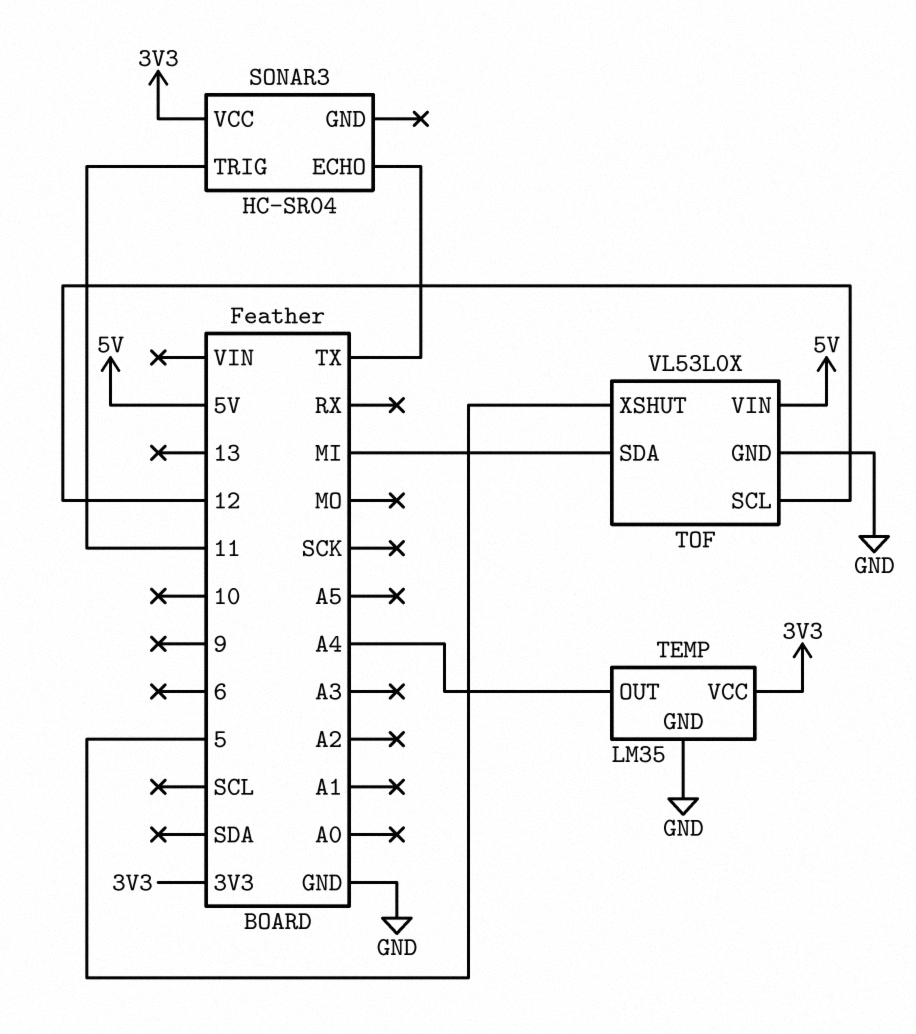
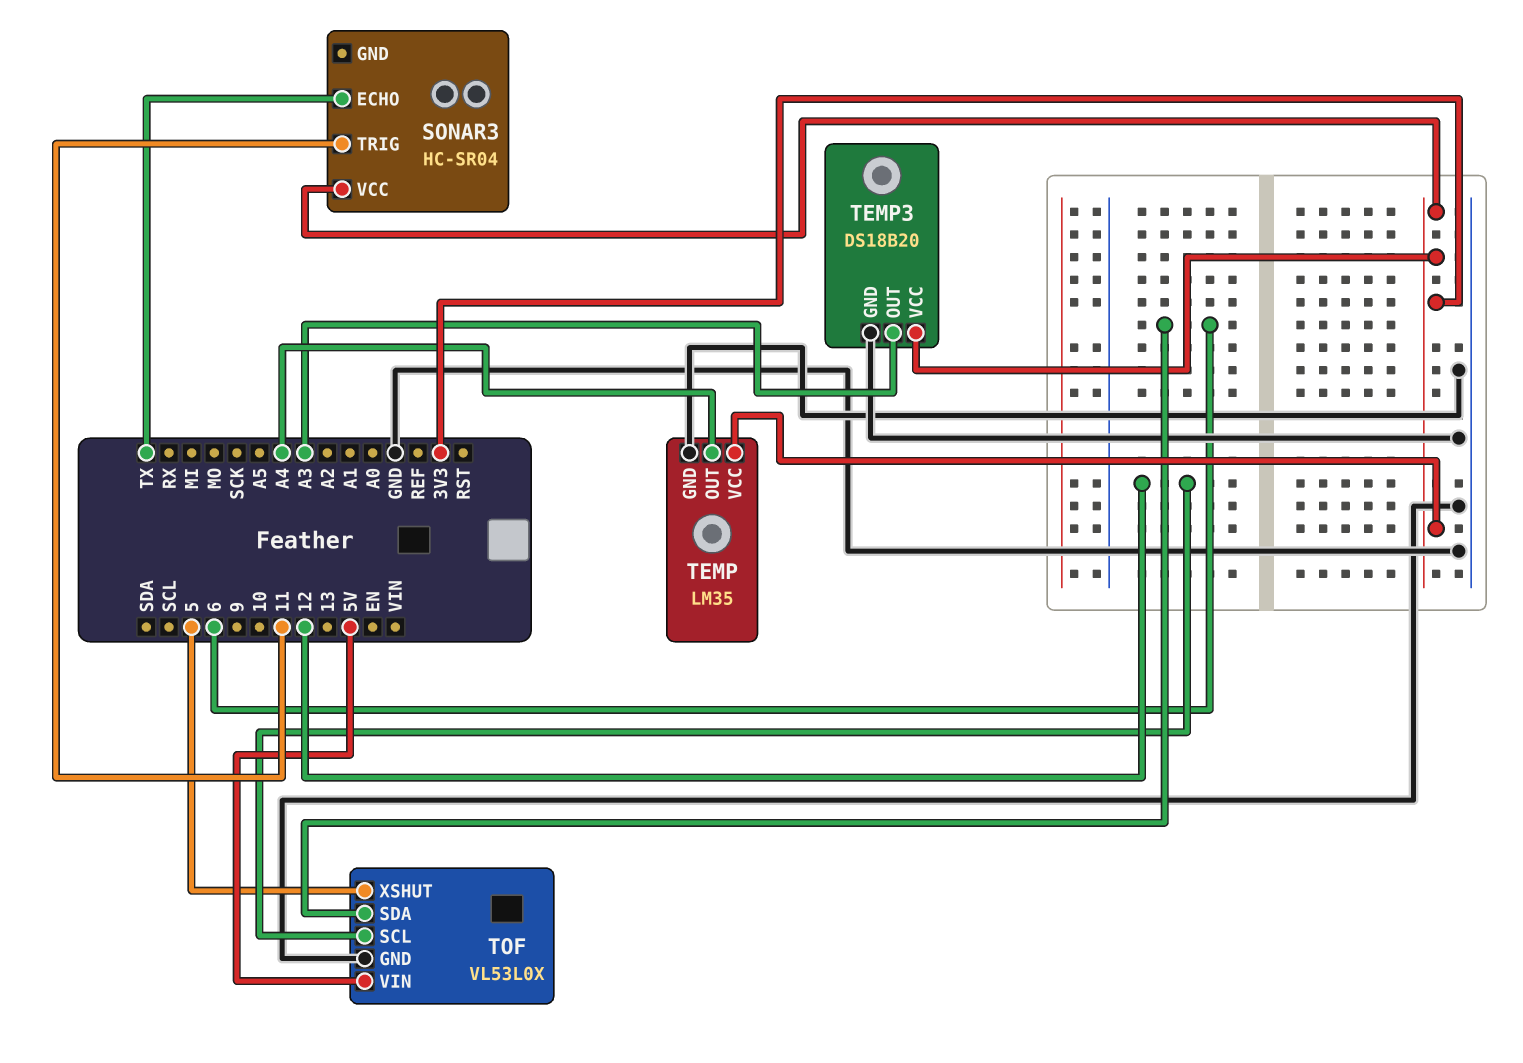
TEMP3: none -> DS18B20
TEMP3 pin GND: none -> GND
TEMP3 pin OUT: none -> A3
TEMP3 pin VCC: none -> 3V3
TOF pin SDA: MI -> 6

